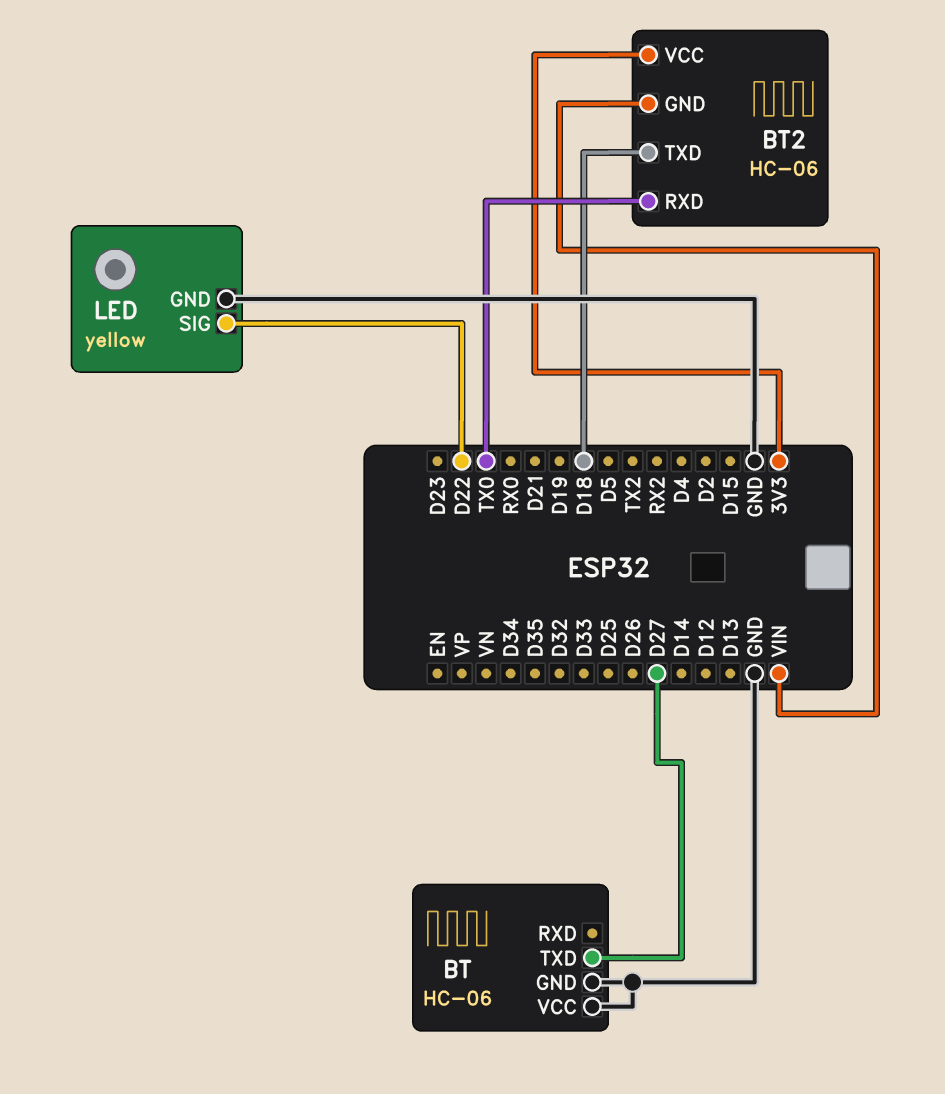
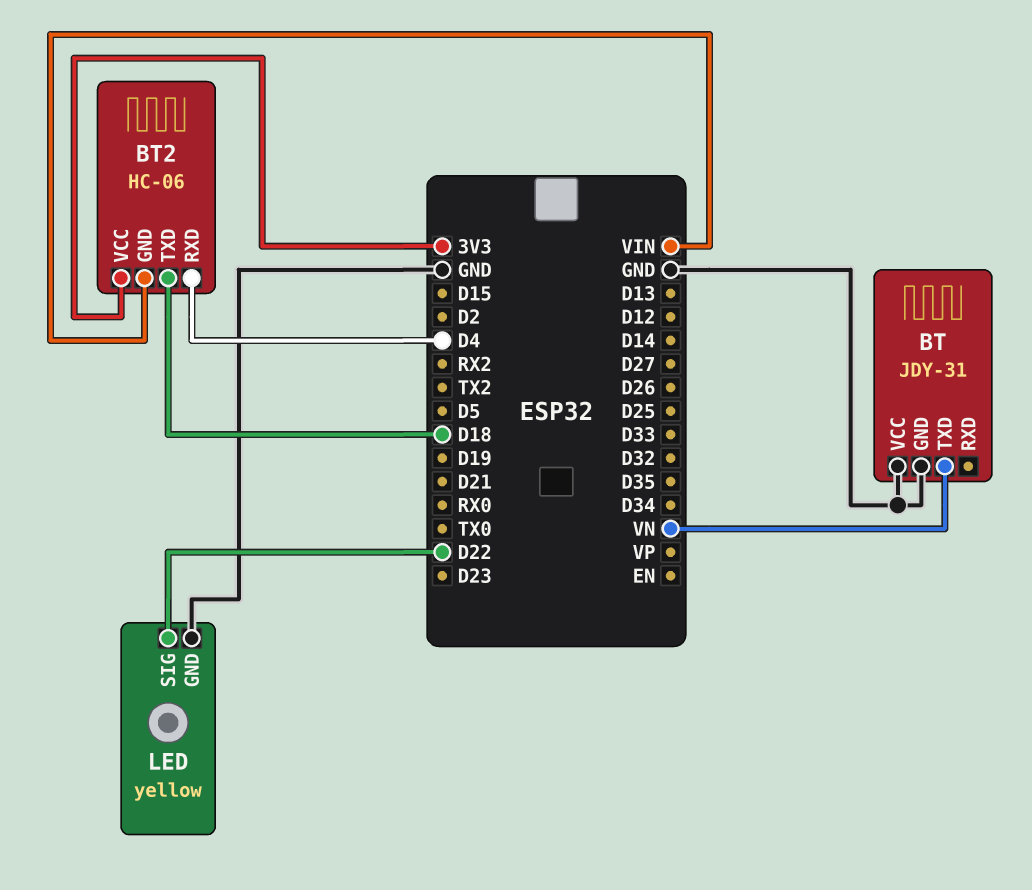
BT: HC-06 -> JDY-31
BT pin TXD: D27 -> VN
BT2 pin RXD: TX0 -> D4

